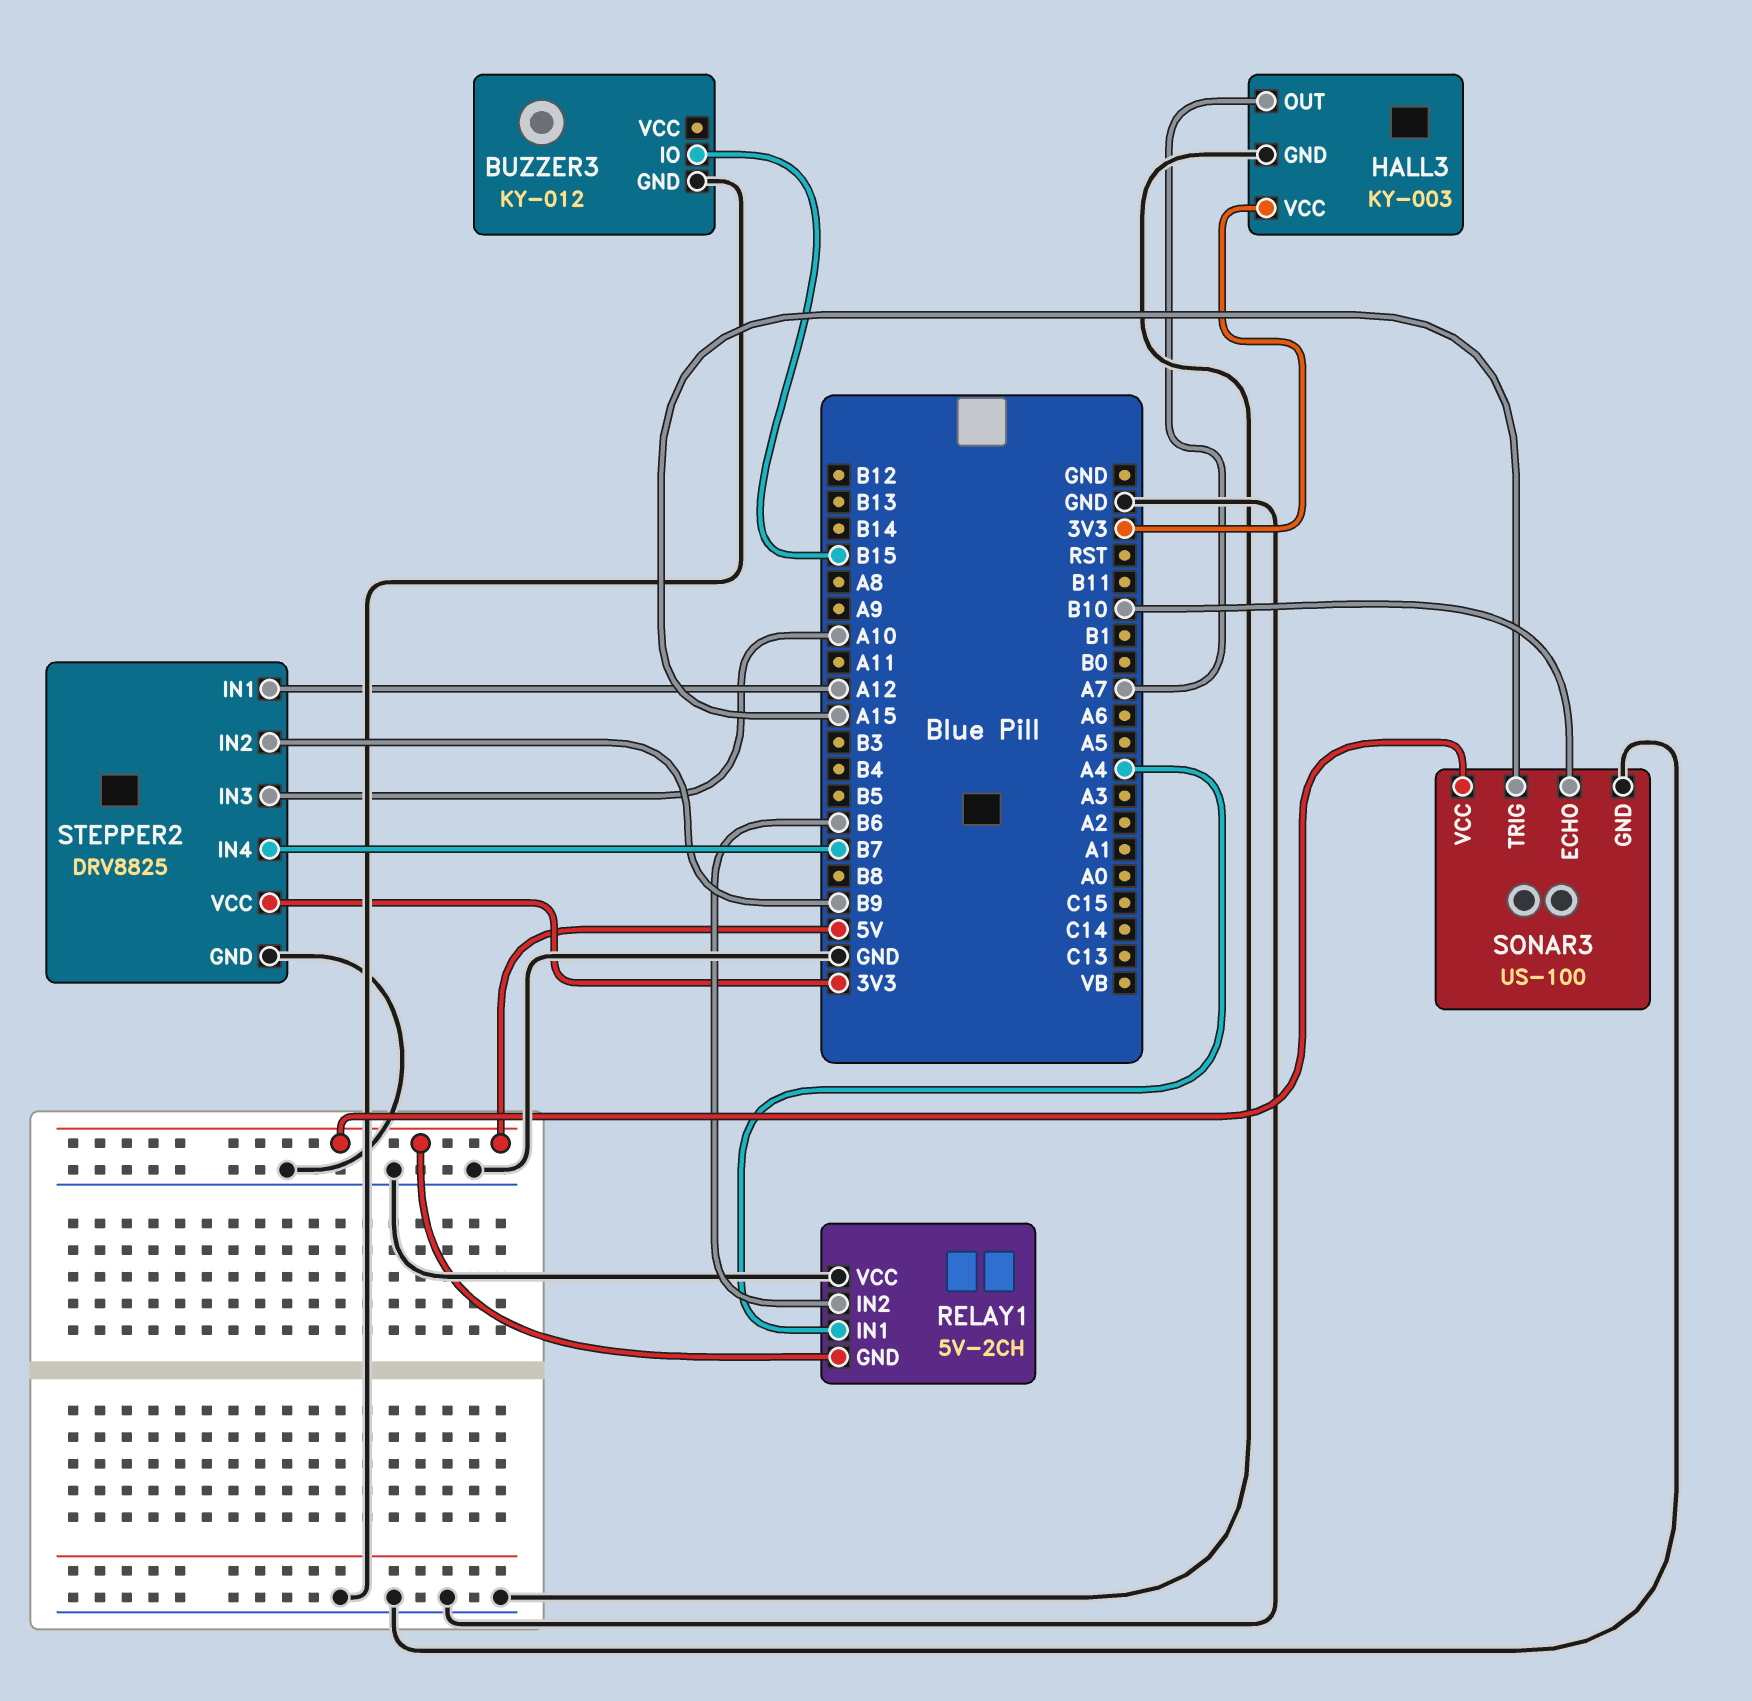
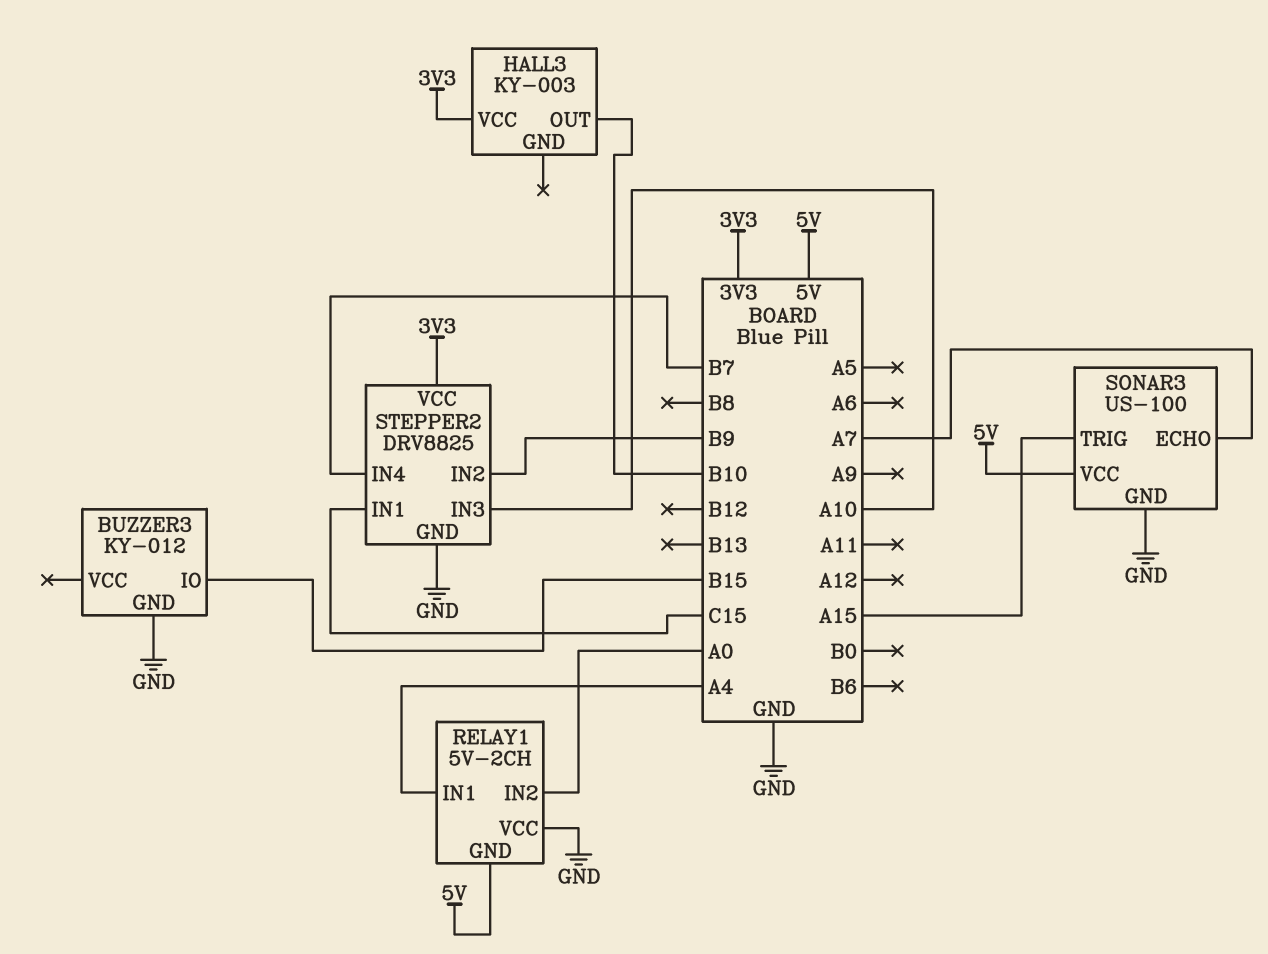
HALL3 pin GND: GND -> none
HALL3 pin OUT: A7 -> B10
RELAY1 pin IN2: B6 -> A0
SONAR3 pin ECHO: B10 -> A7
STEPPER2 pin IN1: A12 -> C15

